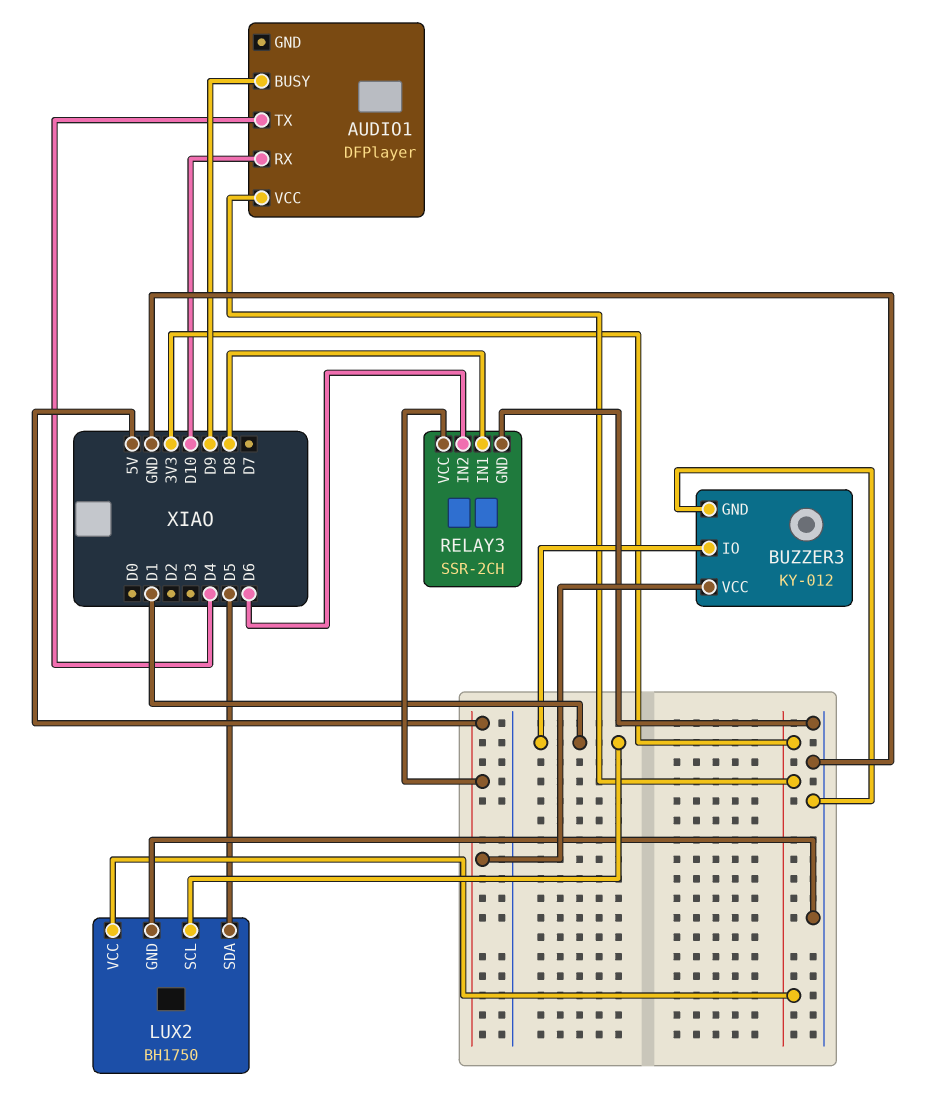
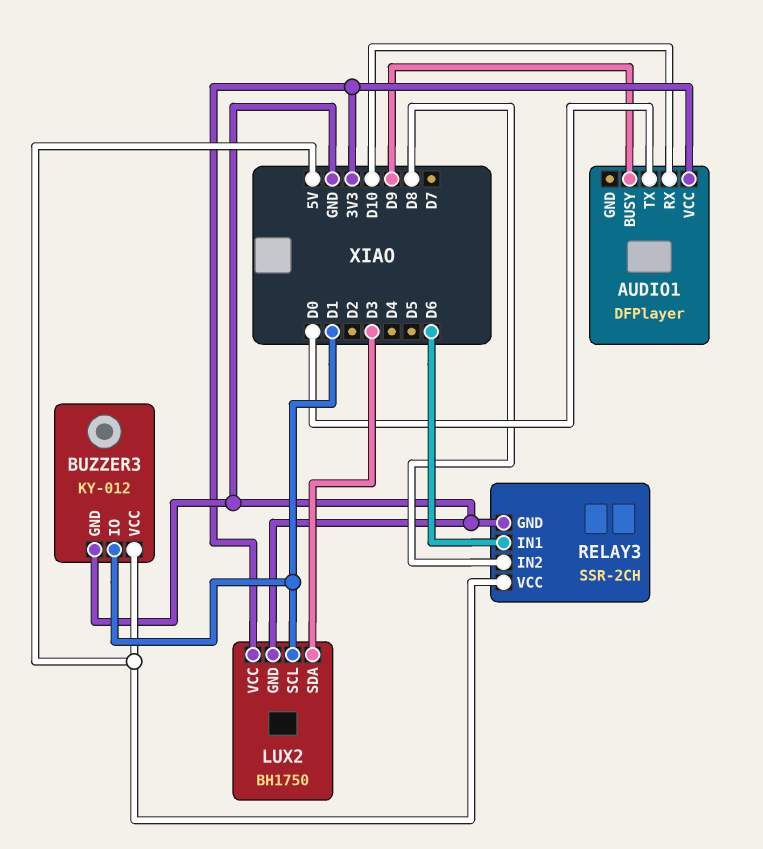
AUDIO1 pin TX: D4 -> D0
LUX2 pin SDA: D5 -> D3
RELAY3 pin IN1: D8 -> D6
RELAY3 pin IN2: D6 -> D8

